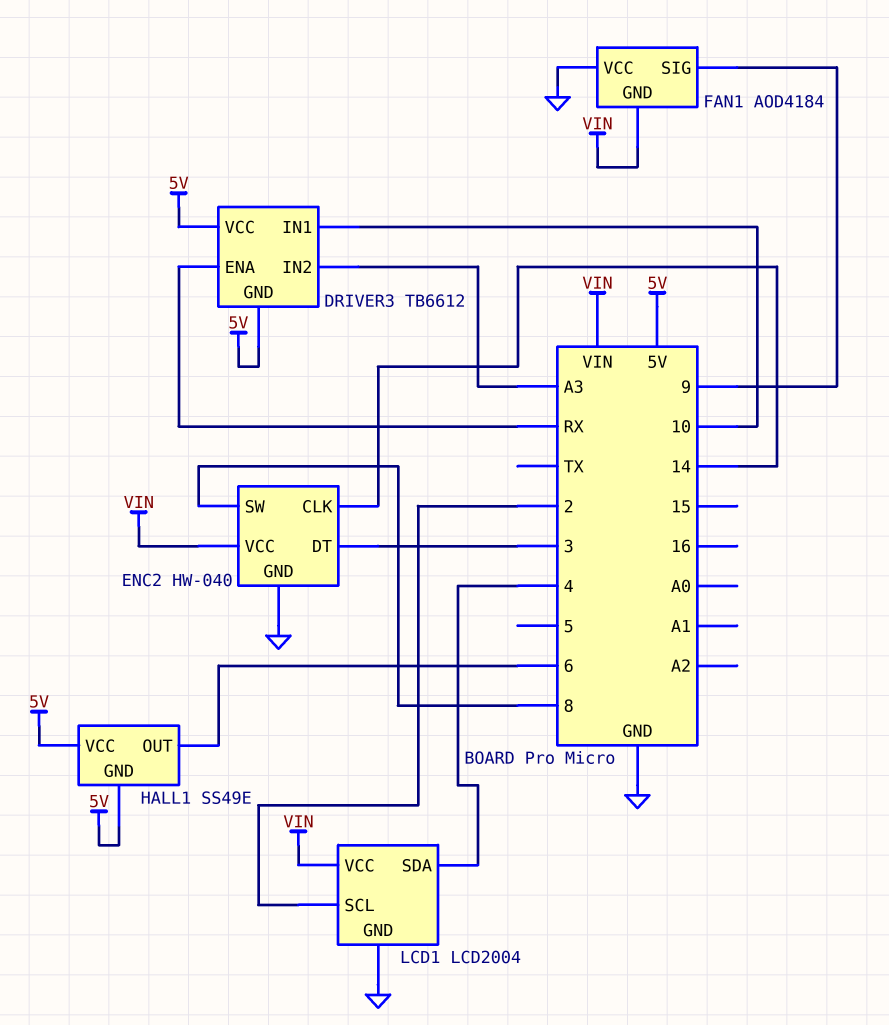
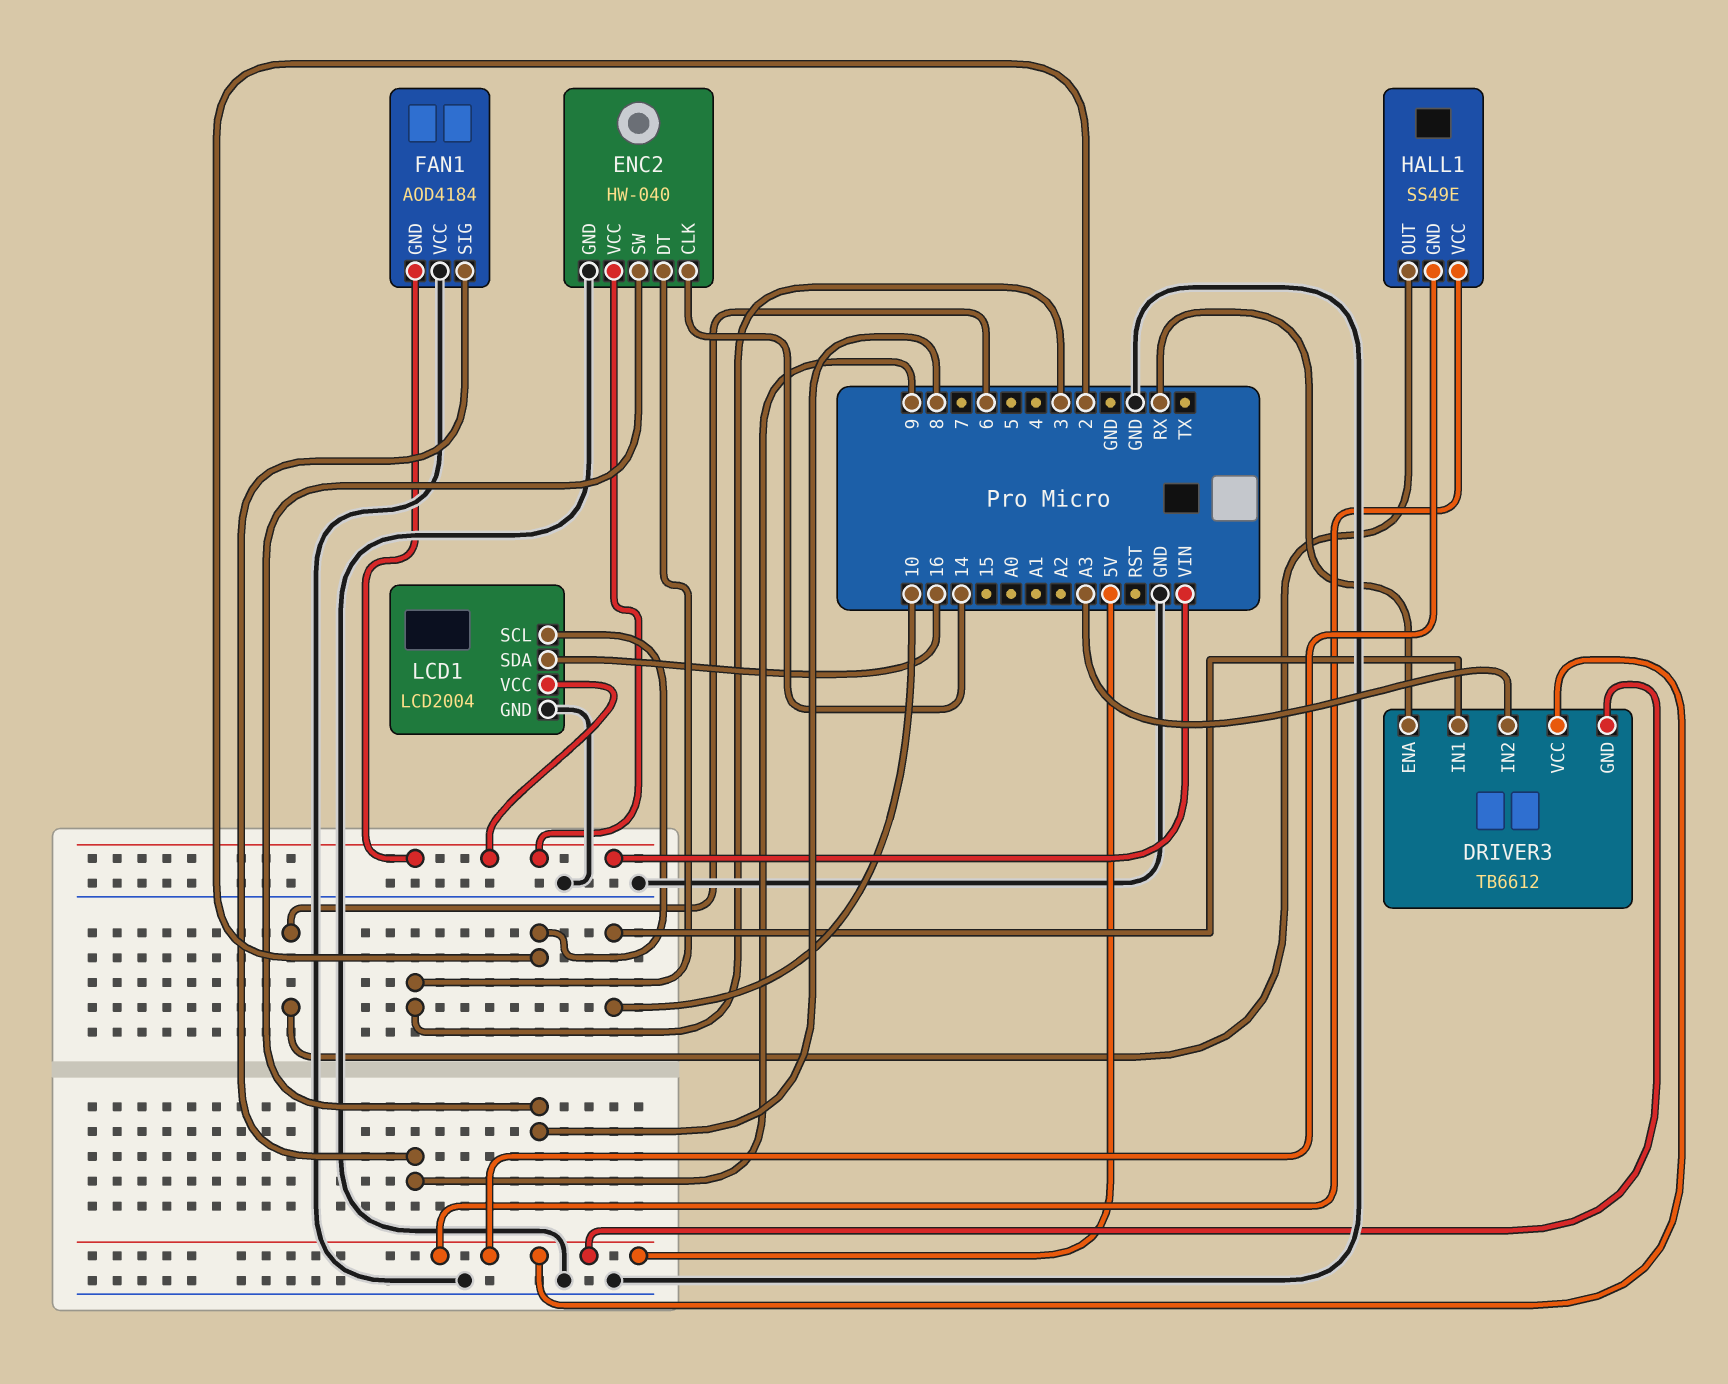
LCD1 pin SDA: 4 -> 16

